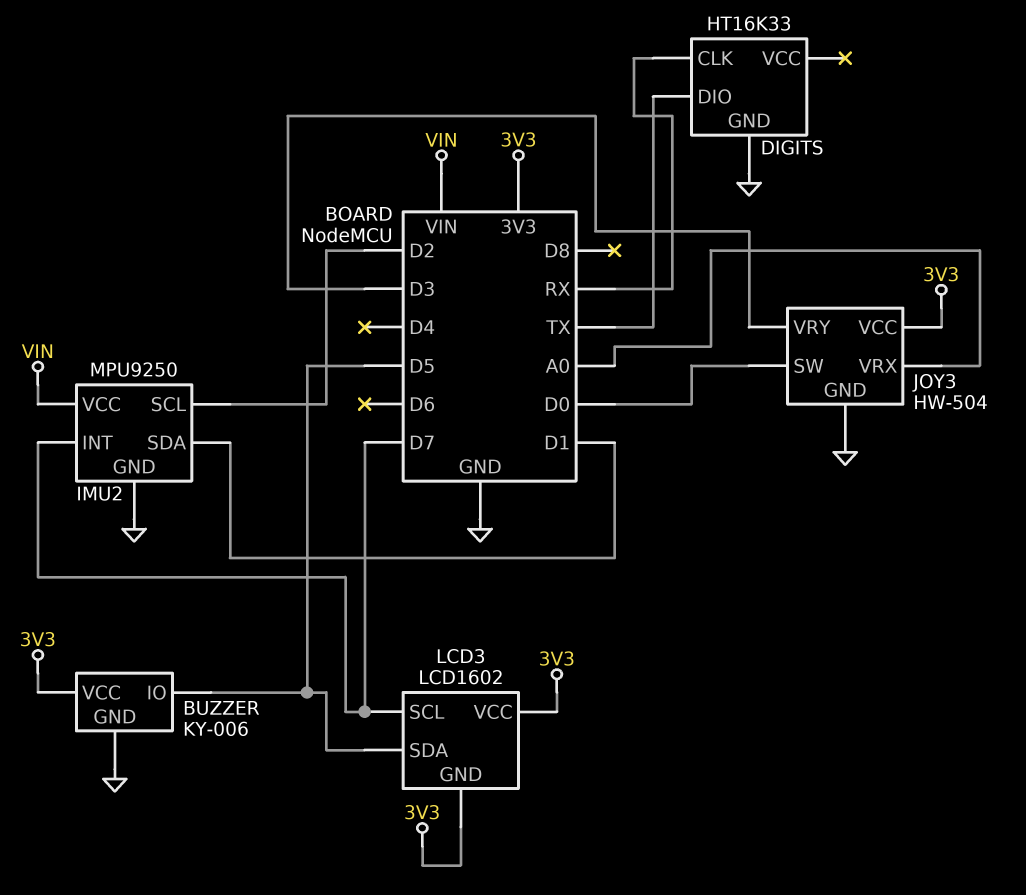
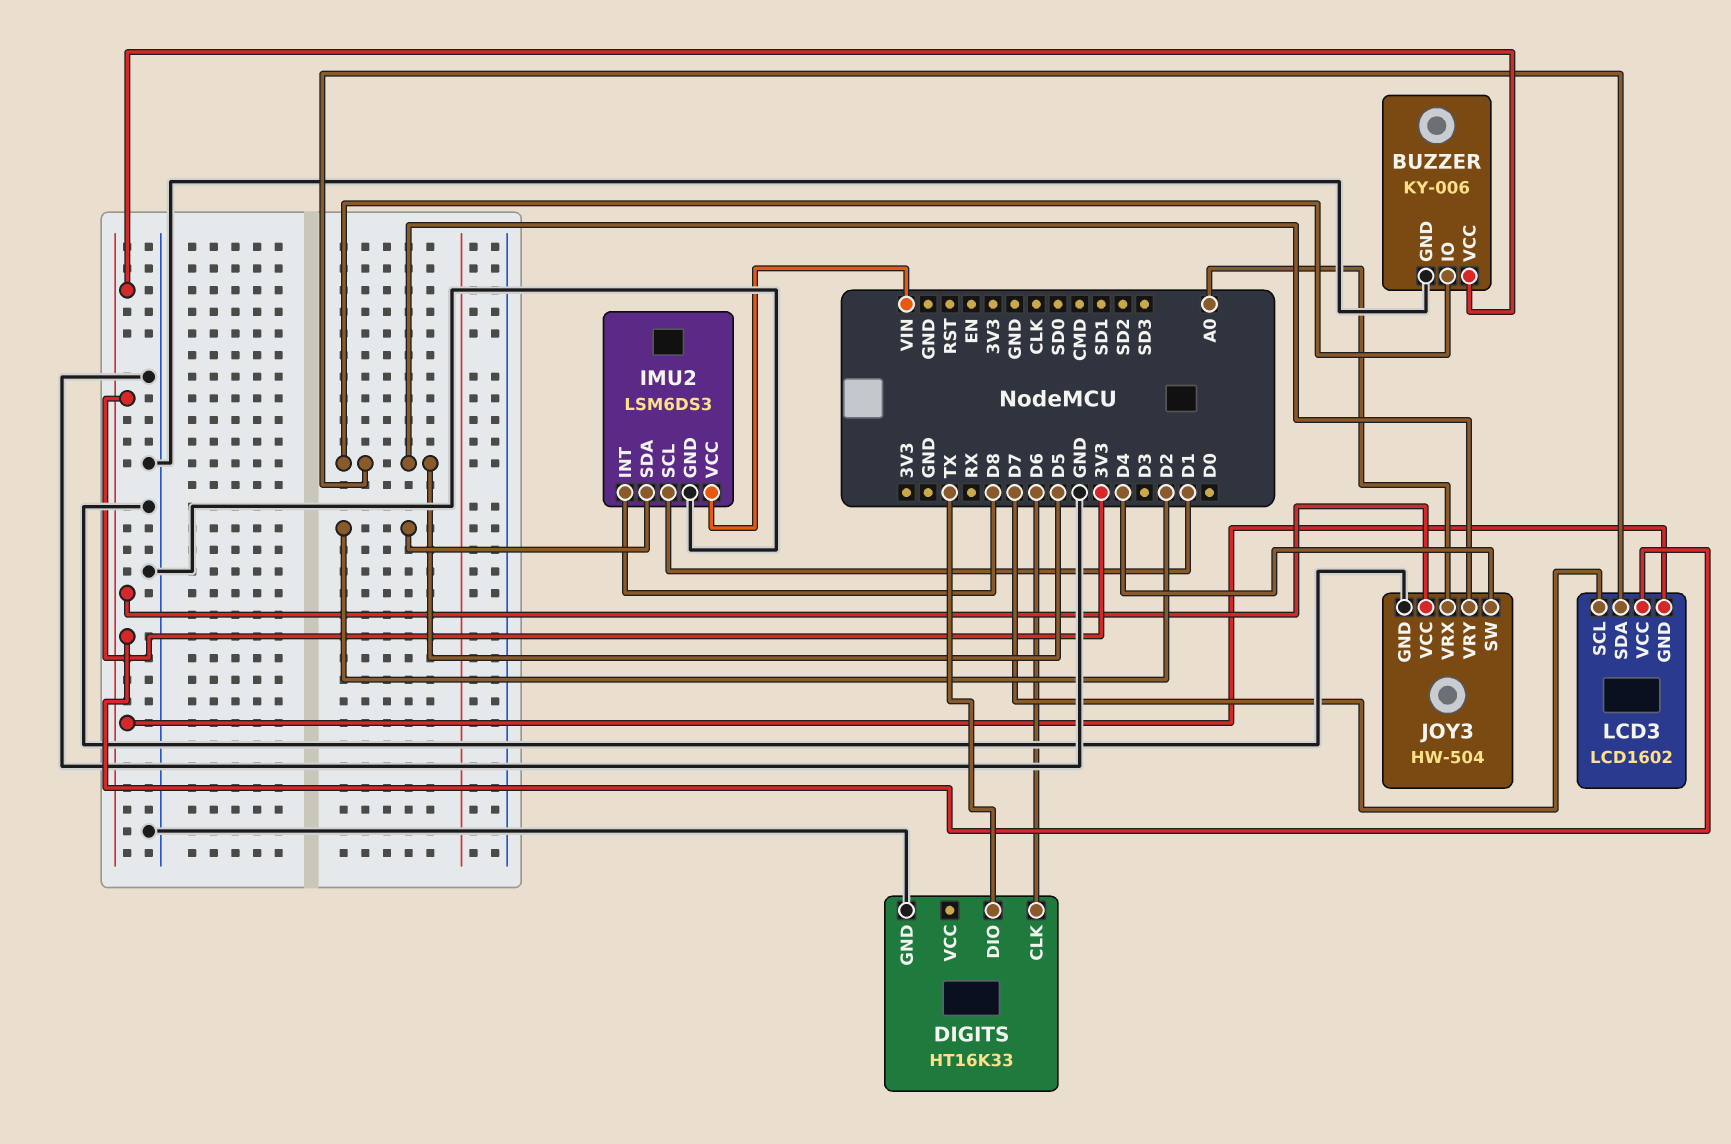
DIGITS pin CLK: RX -> D6
IMU2: MPU9250 -> LSM6DS3
IMU2 pin INT: D7 -> D8
IMU2 pin SCL: D2 -> D1
IMU2 pin SDA: D1 -> D2
JOY3 pin SW: D0 -> D4
JOY3 pin VRY: D3 -> D5

